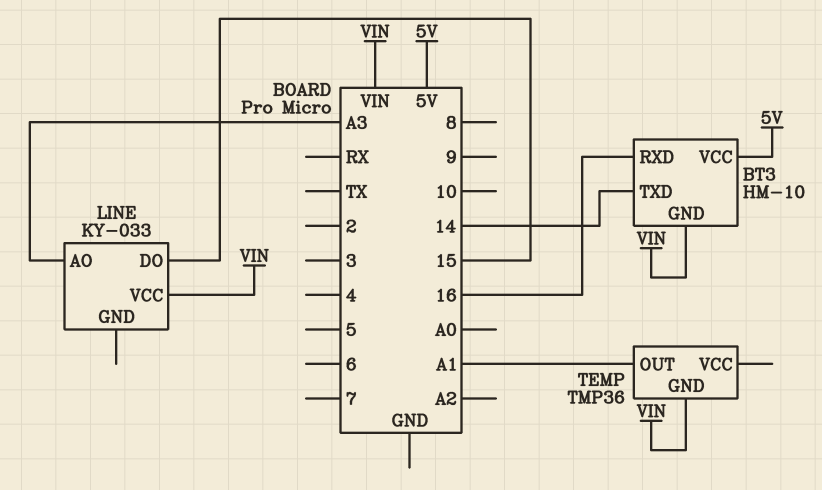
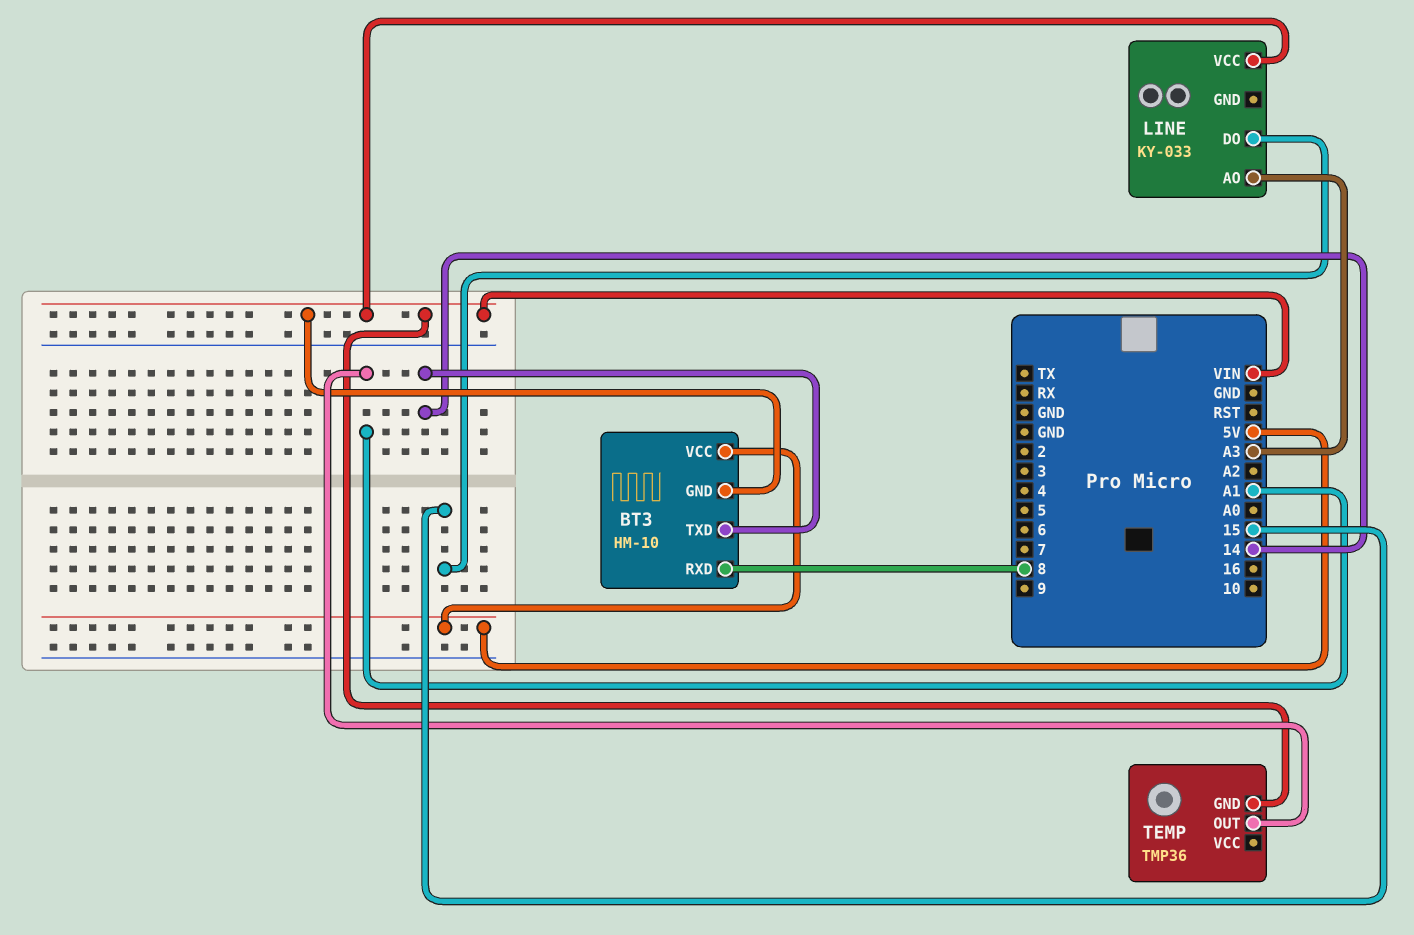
BT3 pin RXD: 16 -> 8

